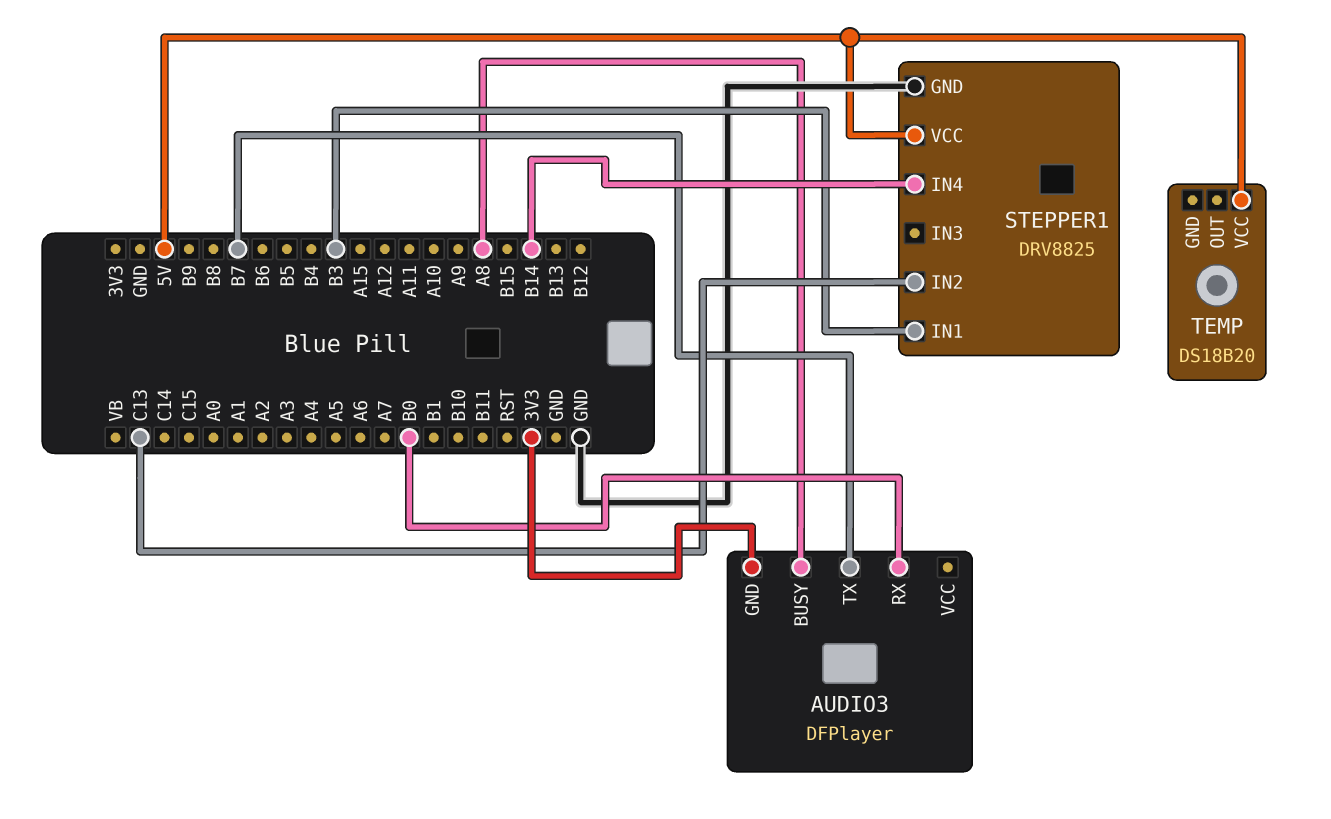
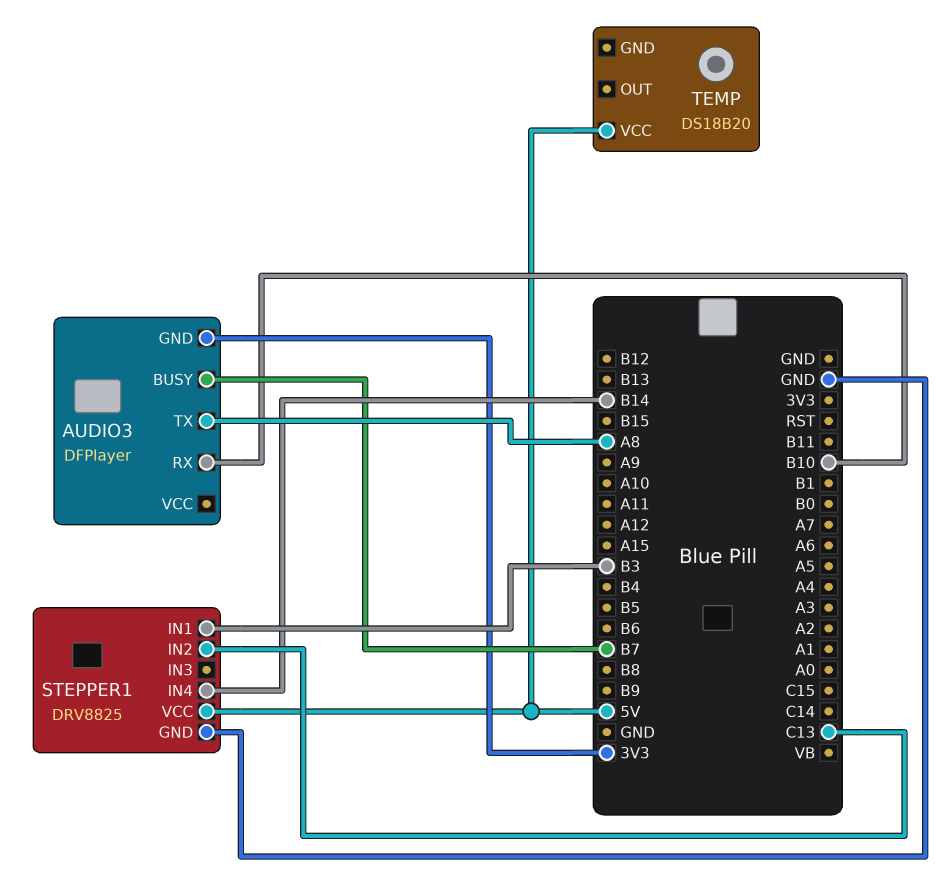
AUDIO3 pin BUSY: A8 -> B7
AUDIO3 pin RX: B0 -> B10
AUDIO3 pin TX: B7 -> A8

